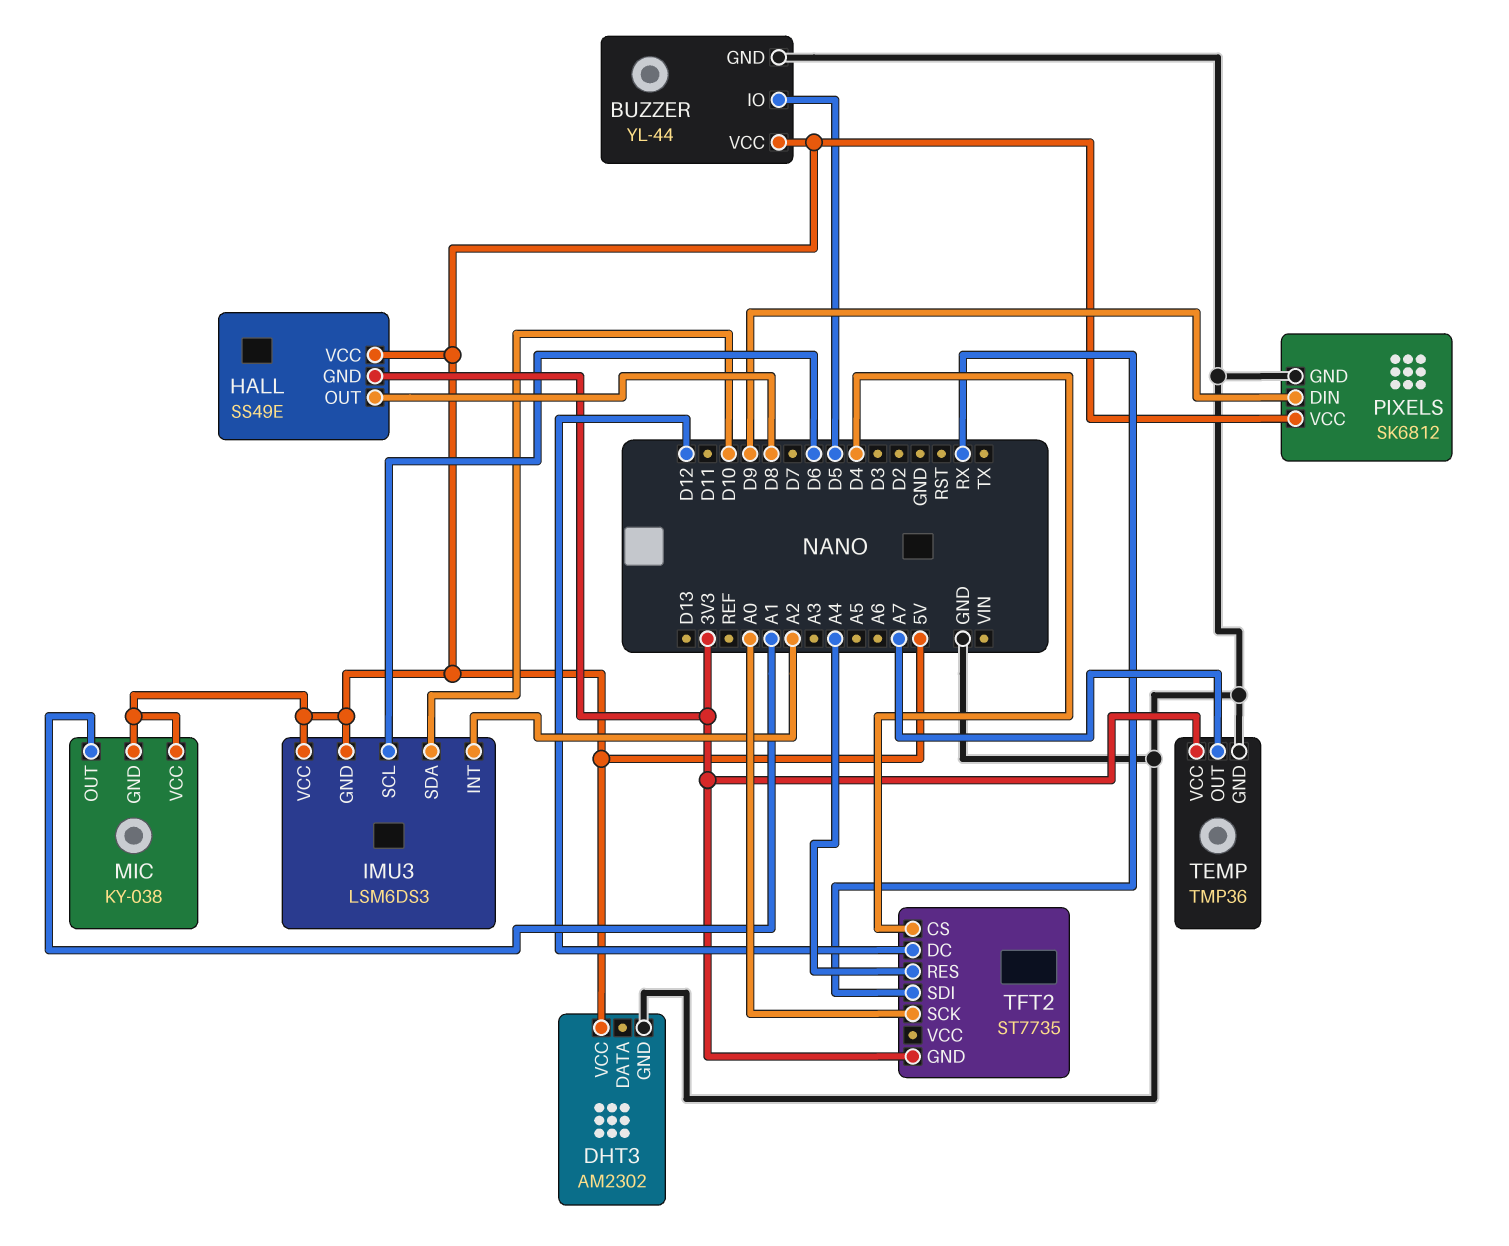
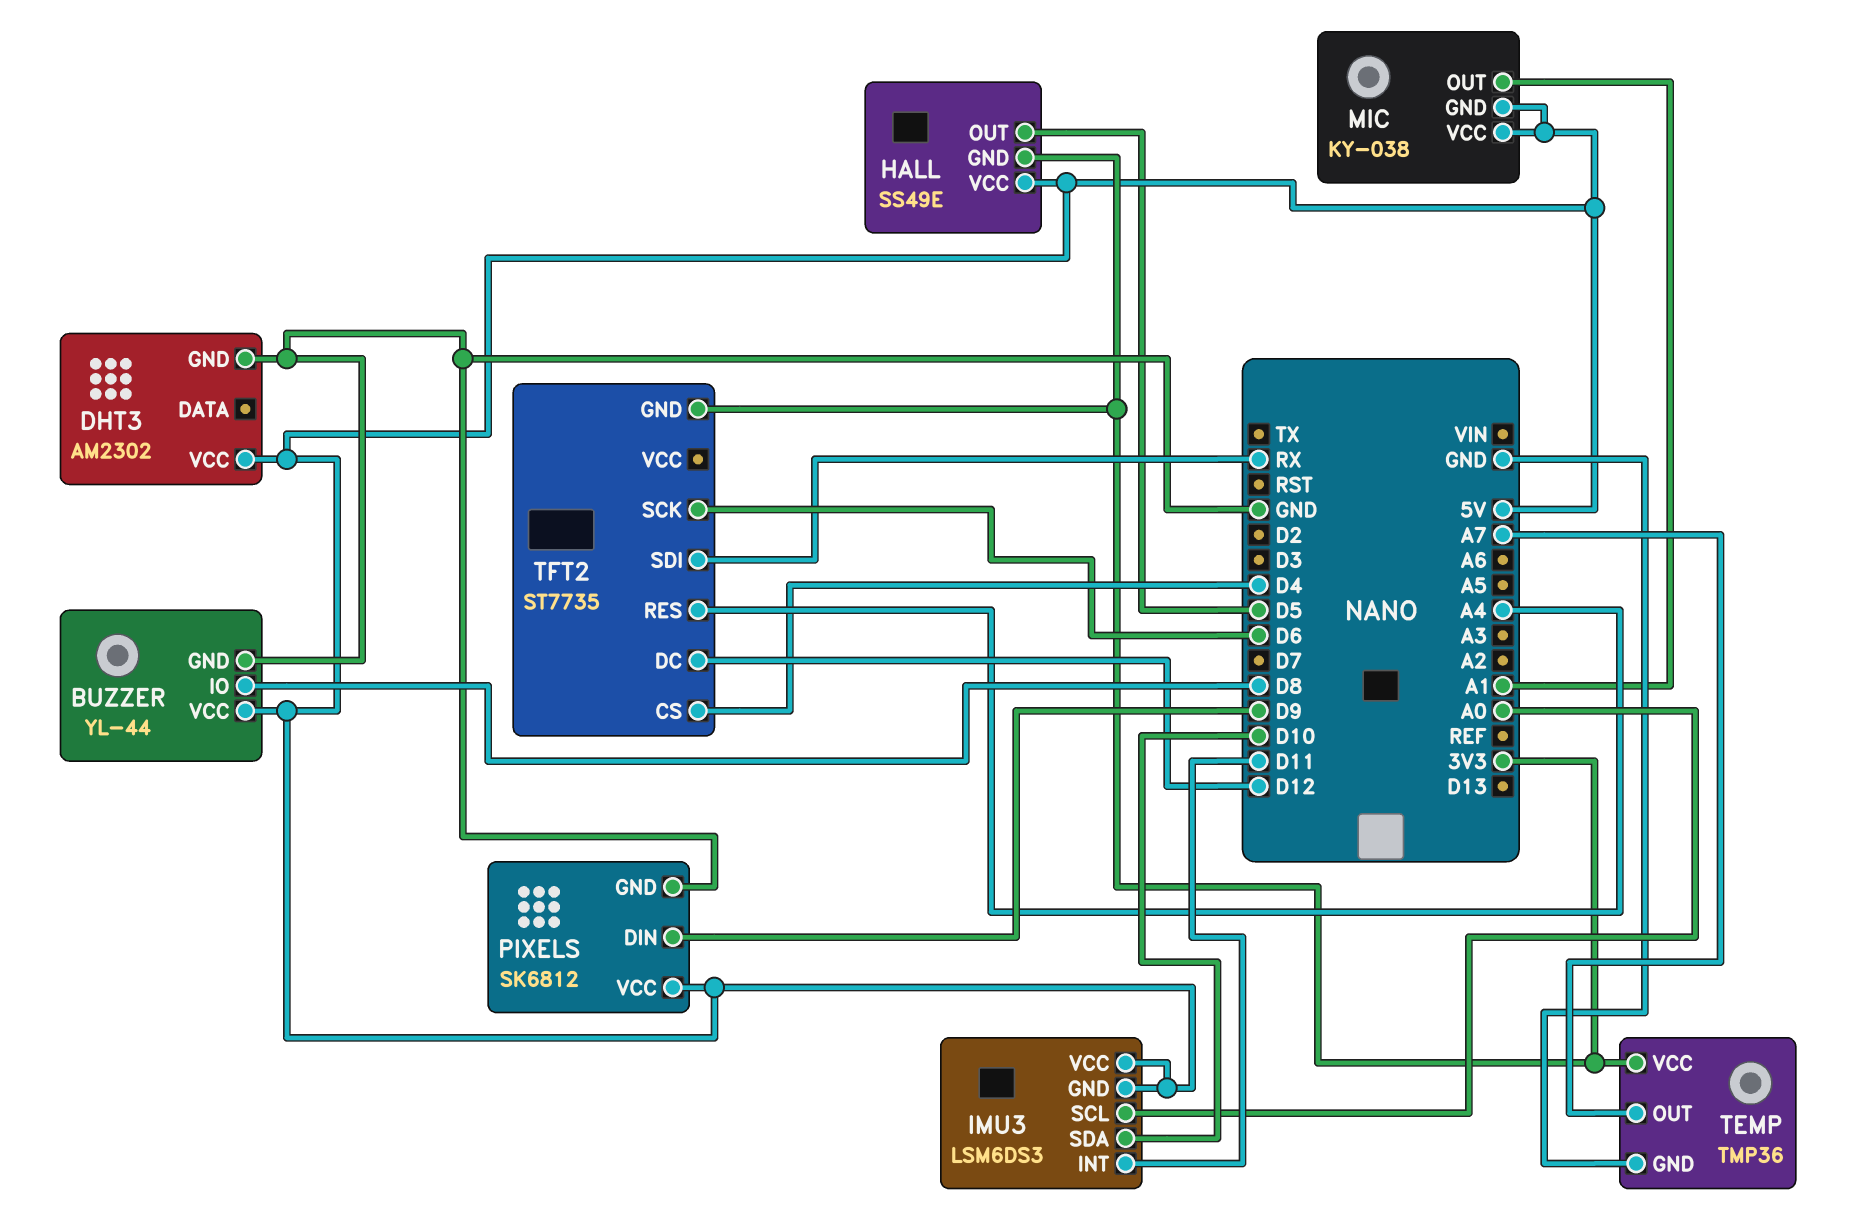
BUZZER pin IO: D5 -> D8
HALL pin OUT: D8 -> D5
IMU3 pin INT: A2 -> D11
IMU3 pin SCL: D6 -> A0
TFT2 pin SCK: A0 -> D6

